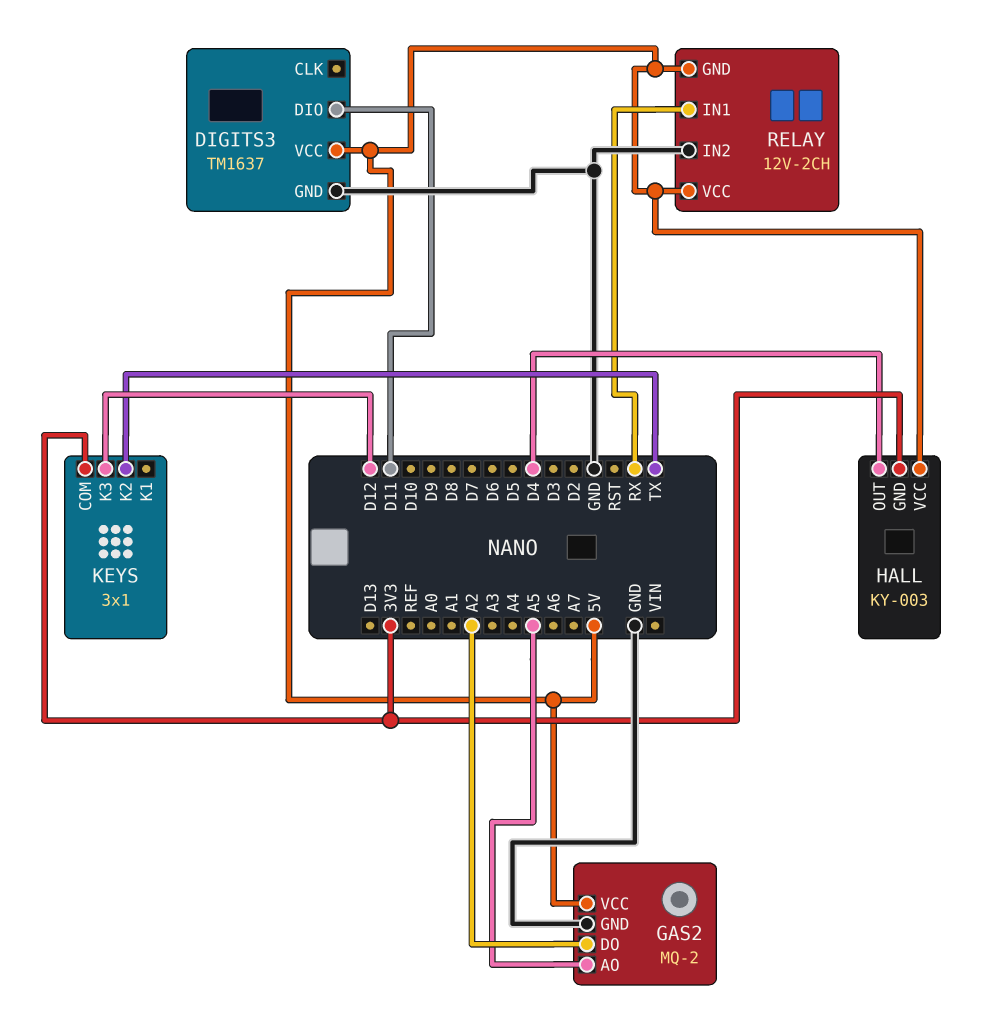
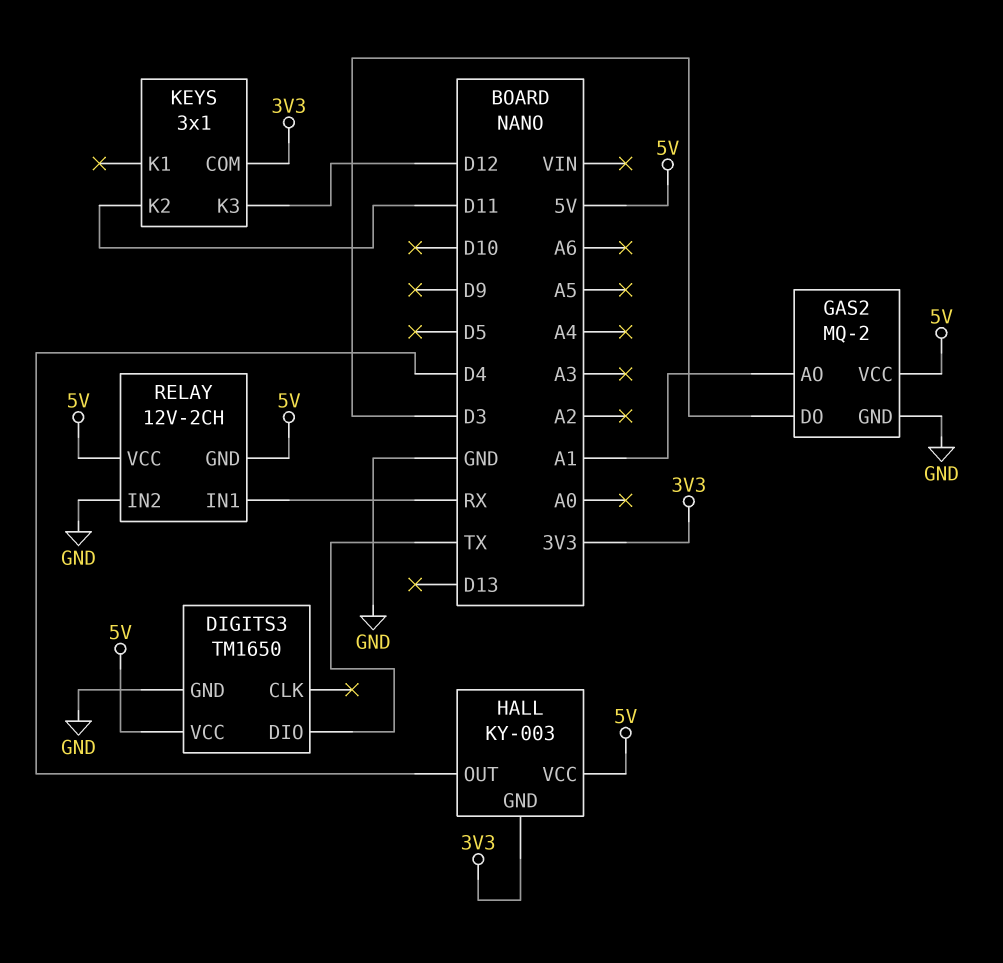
DIGITS3: TM1637 -> TM1650
DIGITS3 pin DIO: D11 -> TX
GAS2 pin AO: A5 -> A1
GAS2 pin DO: A2 -> D3
KEYS pin K2: TX -> D11

